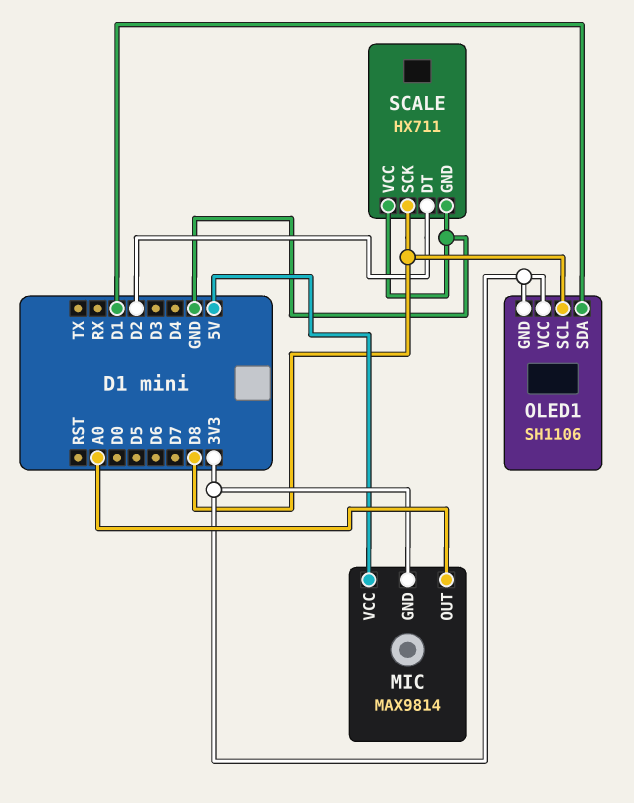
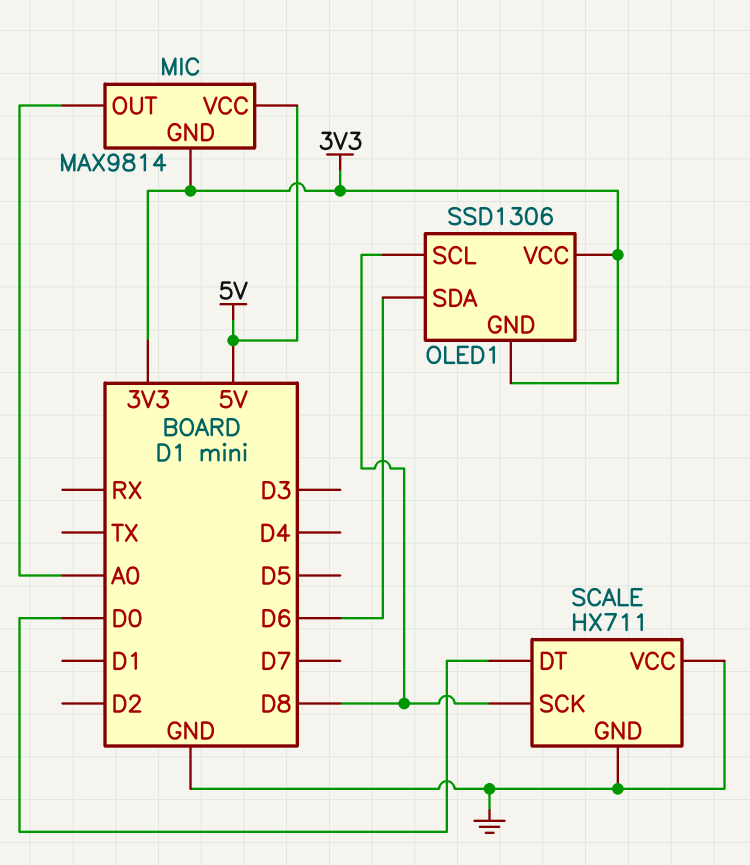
OLED1: SH1106 -> SSD1306
OLED1 pin SDA: D1 -> D6
SCALE pin DT: D2 -> D0

